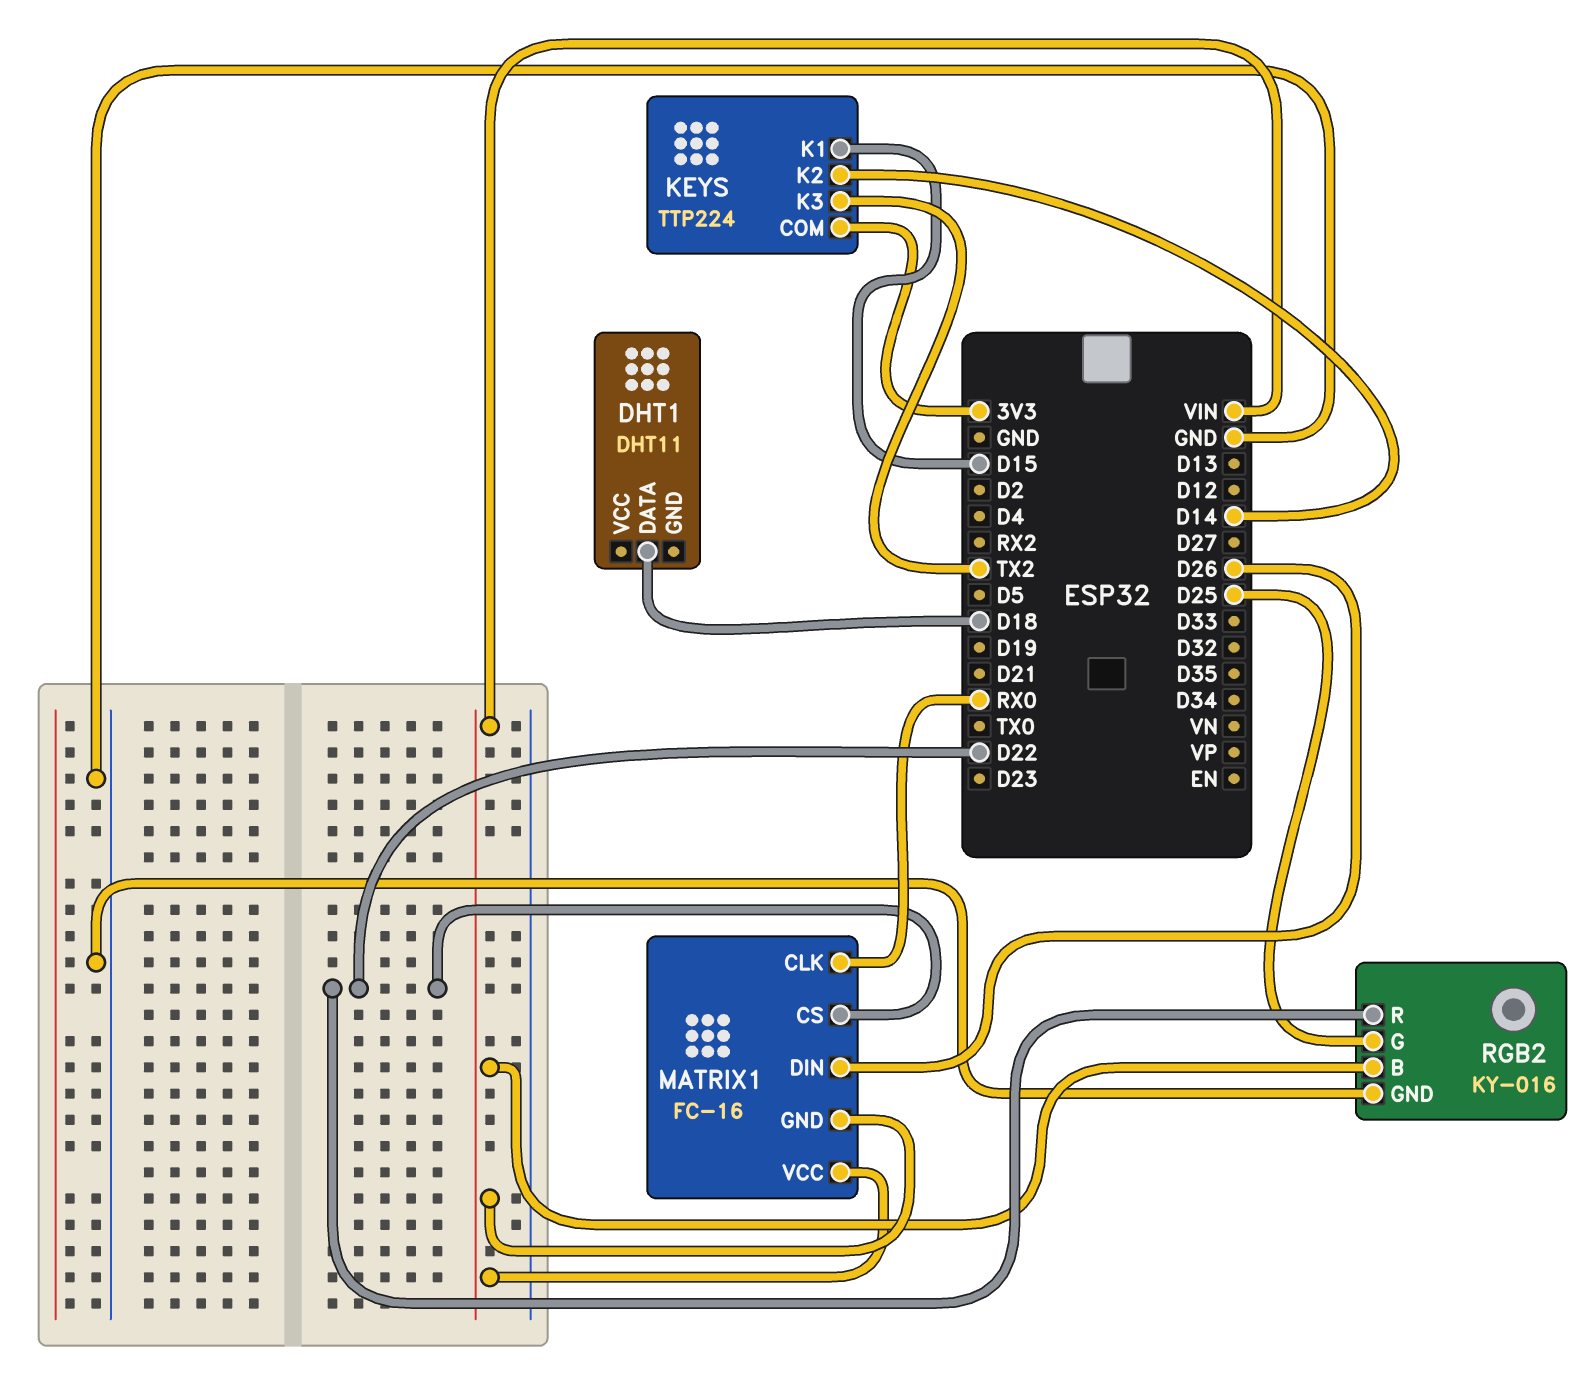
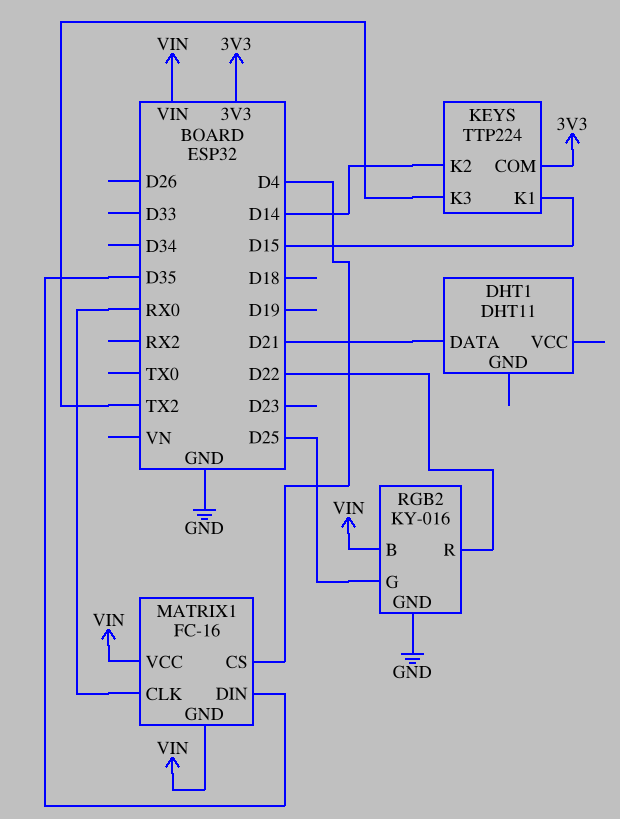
DHT1 pin DATA: D18 -> D21
MATRIX1 pin CS: D22 -> D4
MATRIX1 pin DIN: D26 -> D35

